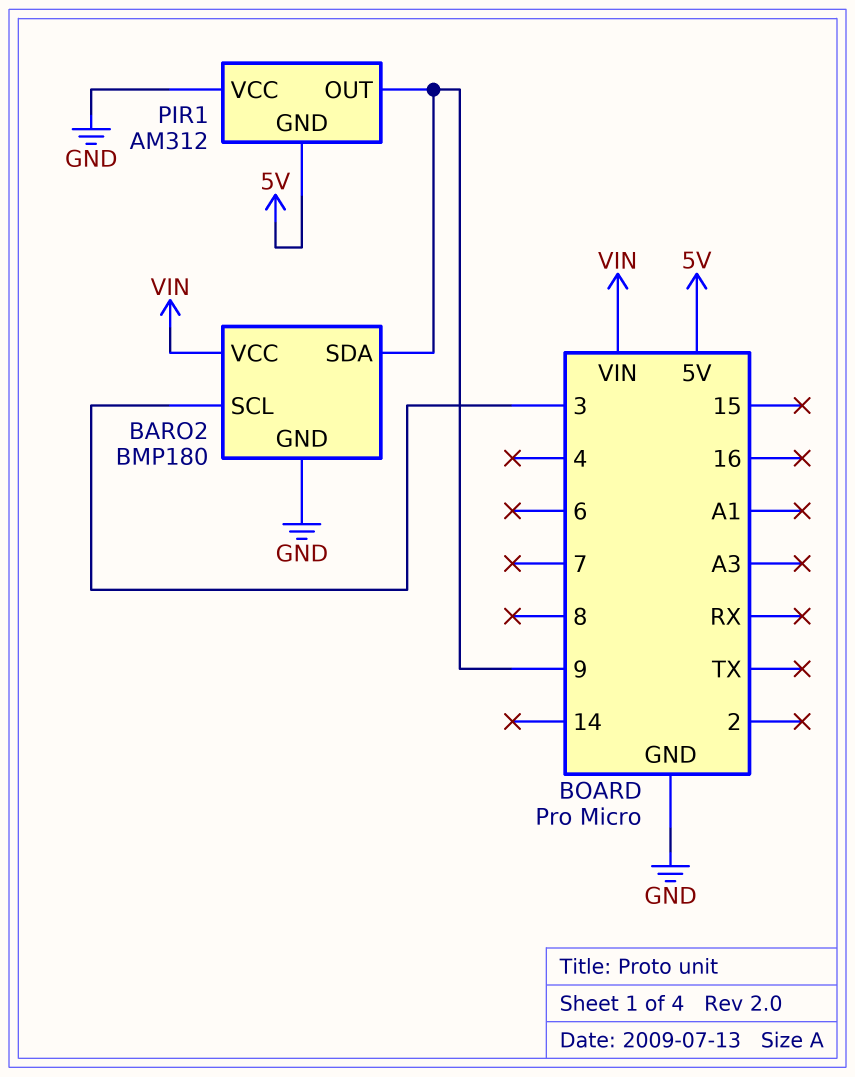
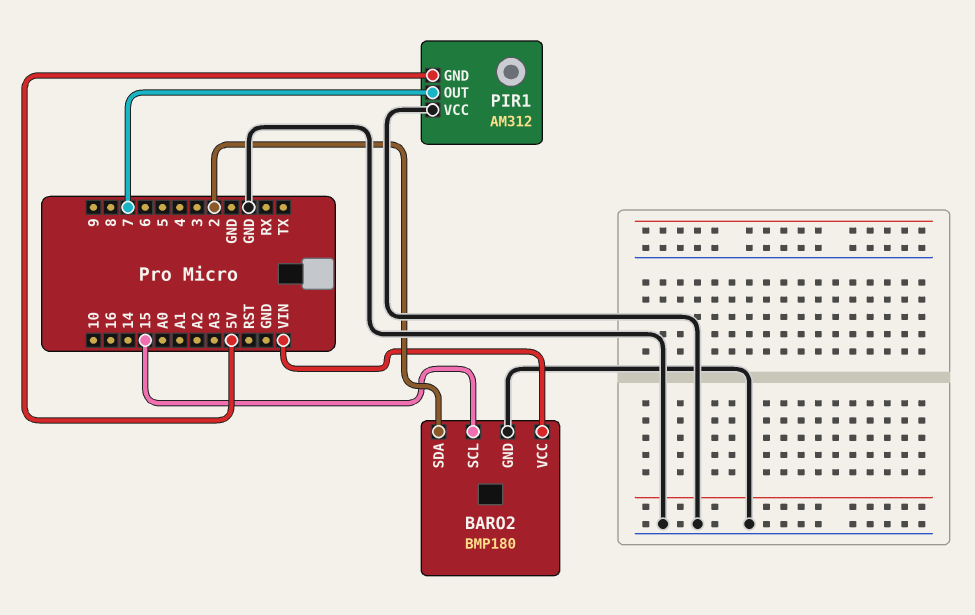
BARO2 pin SCL: 3 -> 15
BARO2 pin SDA: 9 -> 2
PIR1 pin OUT: 9 -> 7

